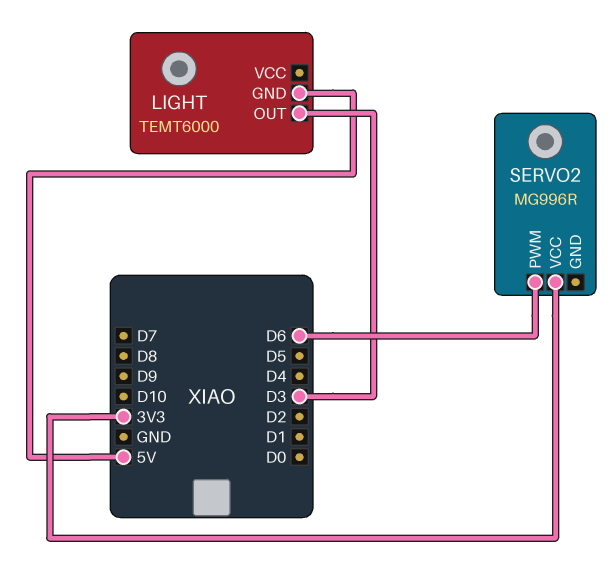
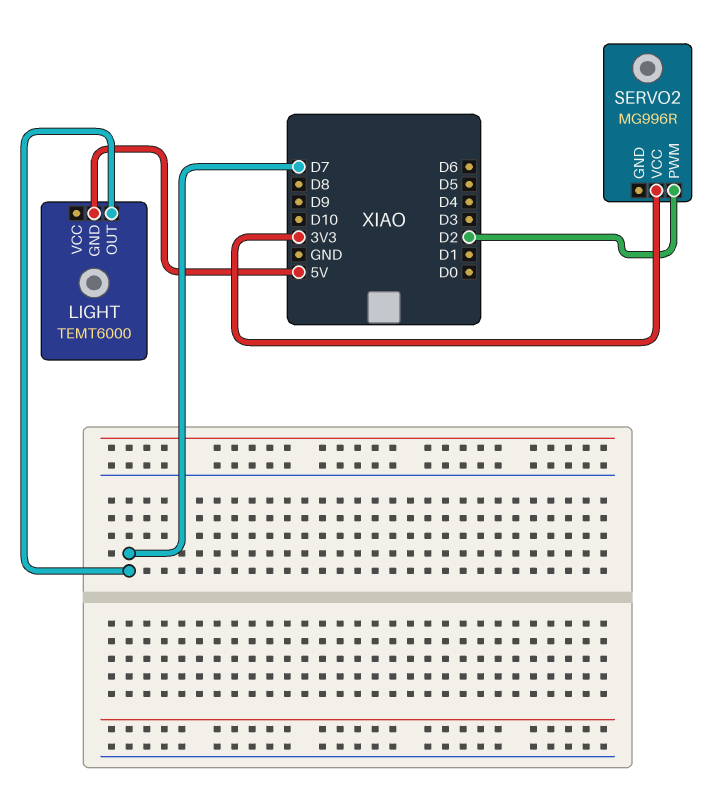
LIGHT pin OUT: D3 -> D7
SERVO2 pin PWM: D6 -> D2

